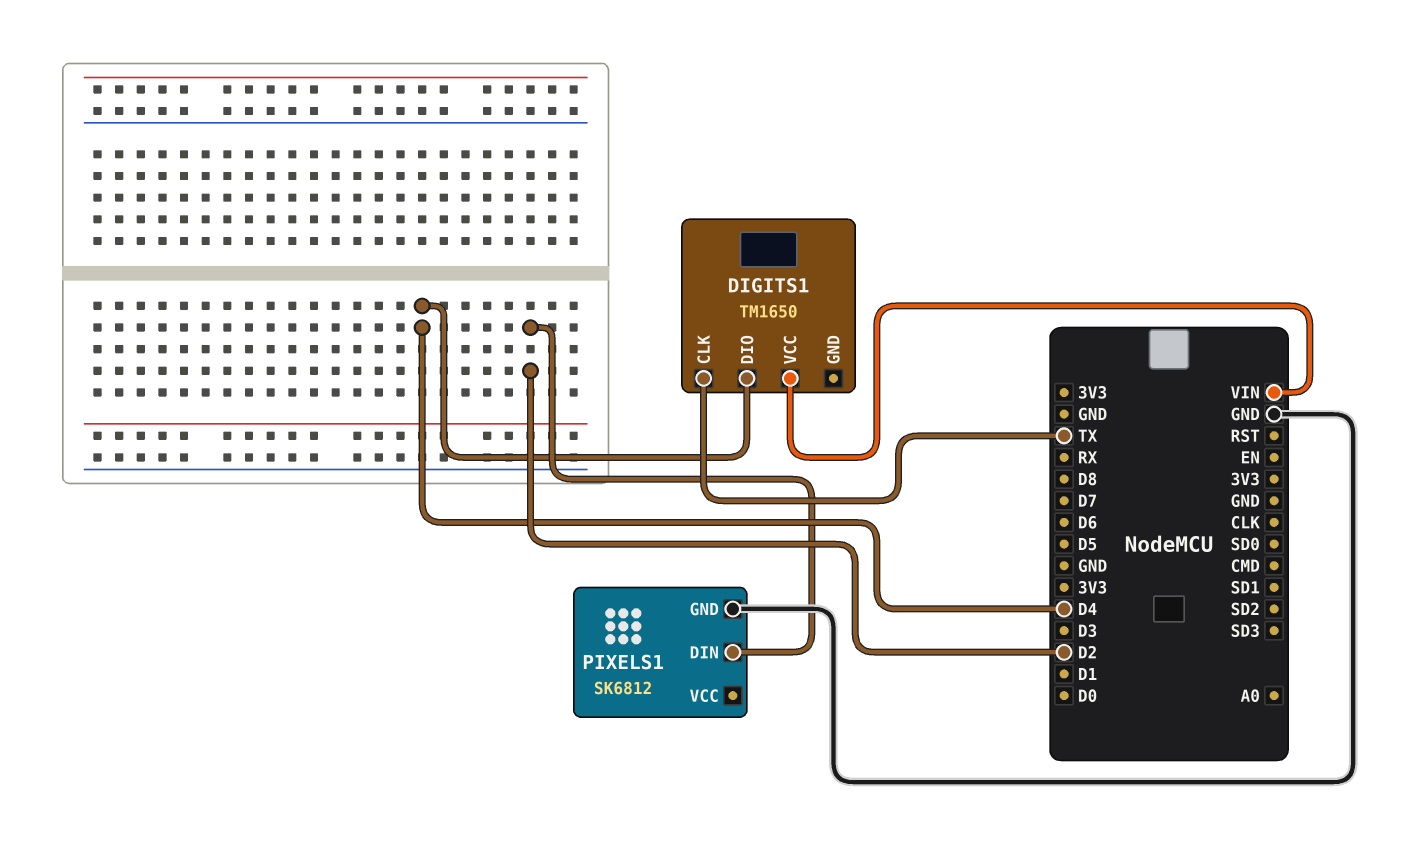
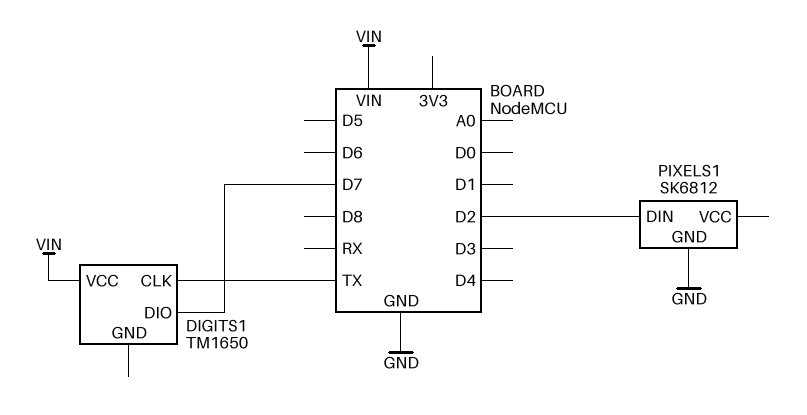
DIGITS1 pin DIO: D4 -> D7

